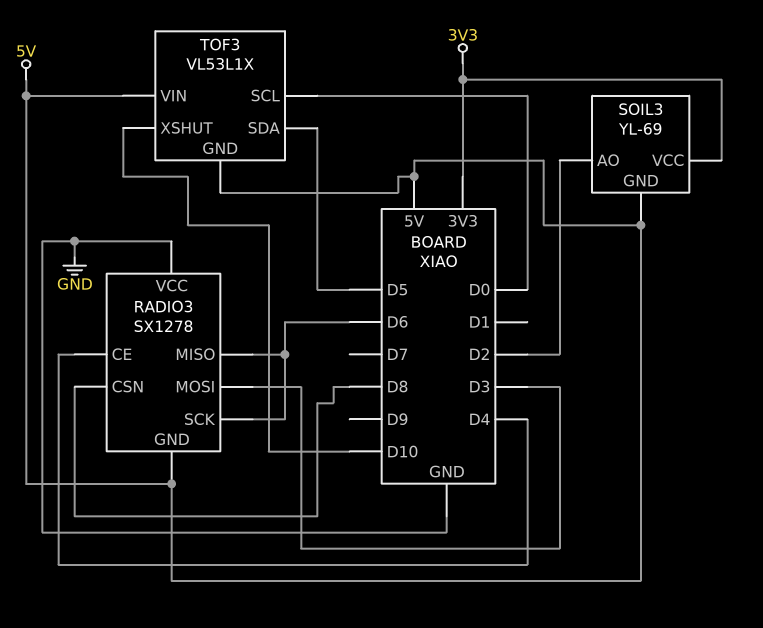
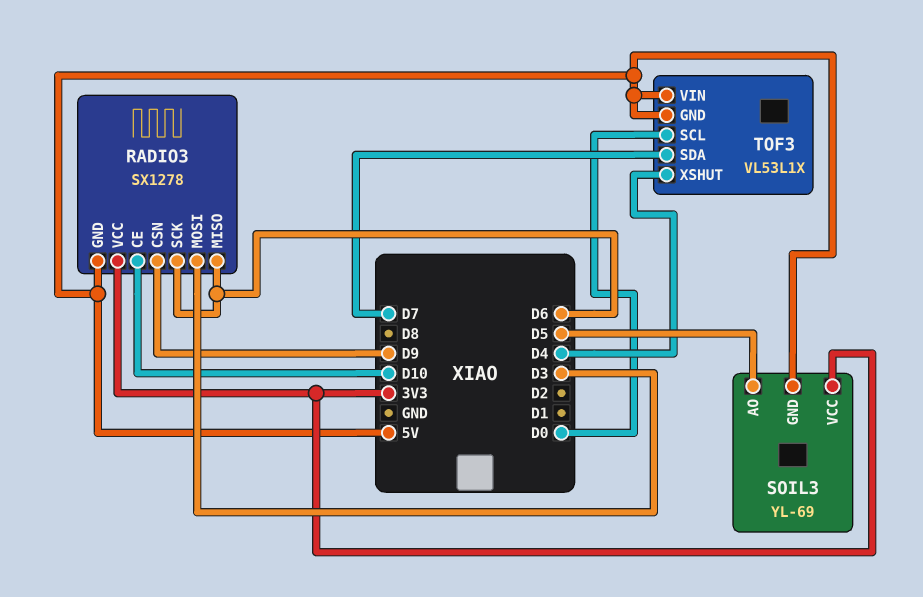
RADIO3 pin CE: D4 -> D10
RADIO3 pin CSN: D8 -> D9
RADIO3 pin VCC: GND -> 3V3
SOIL3 pin AO: D2 -> D5
TOF3 pin SDA: D5 -> D7
TOF3 pin XSHUT: D10 -> D4

